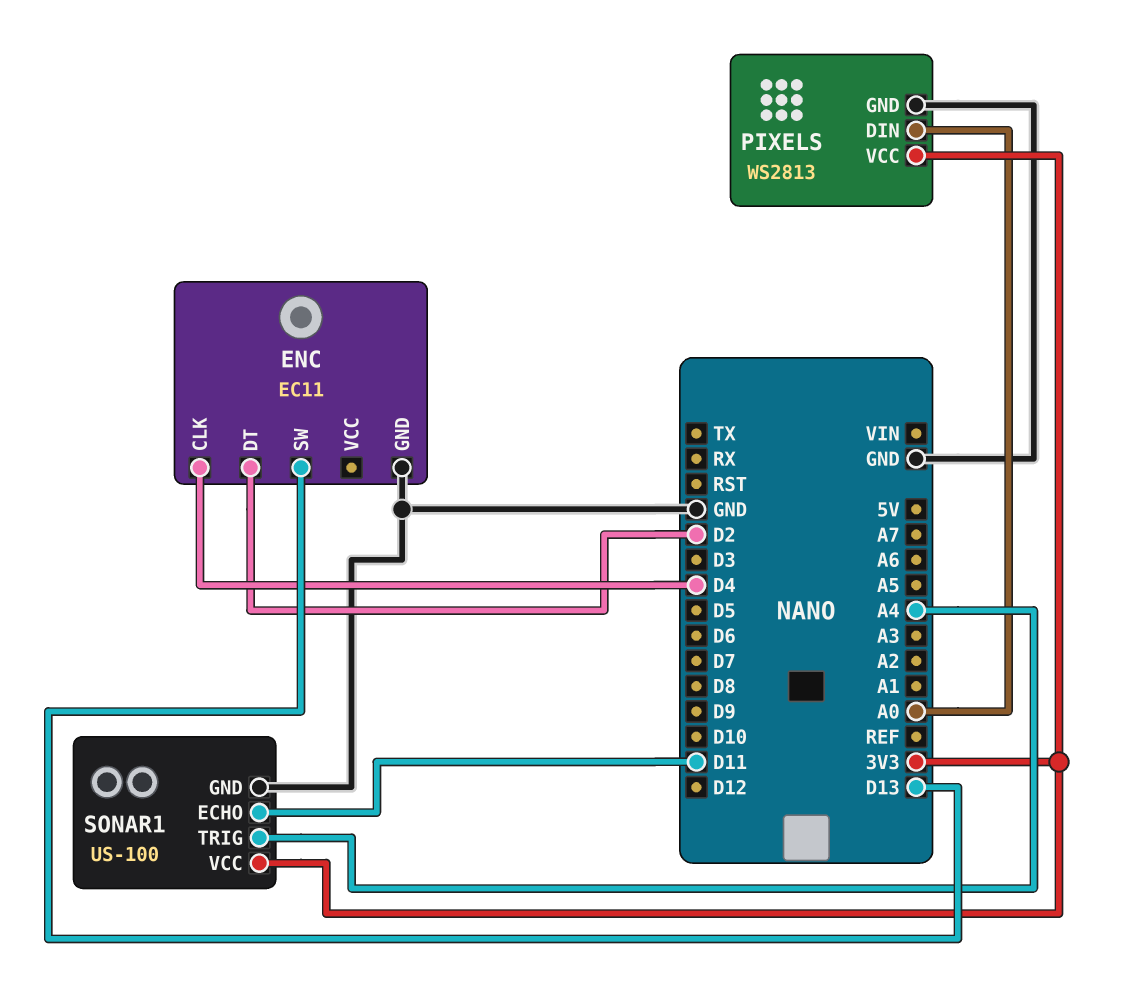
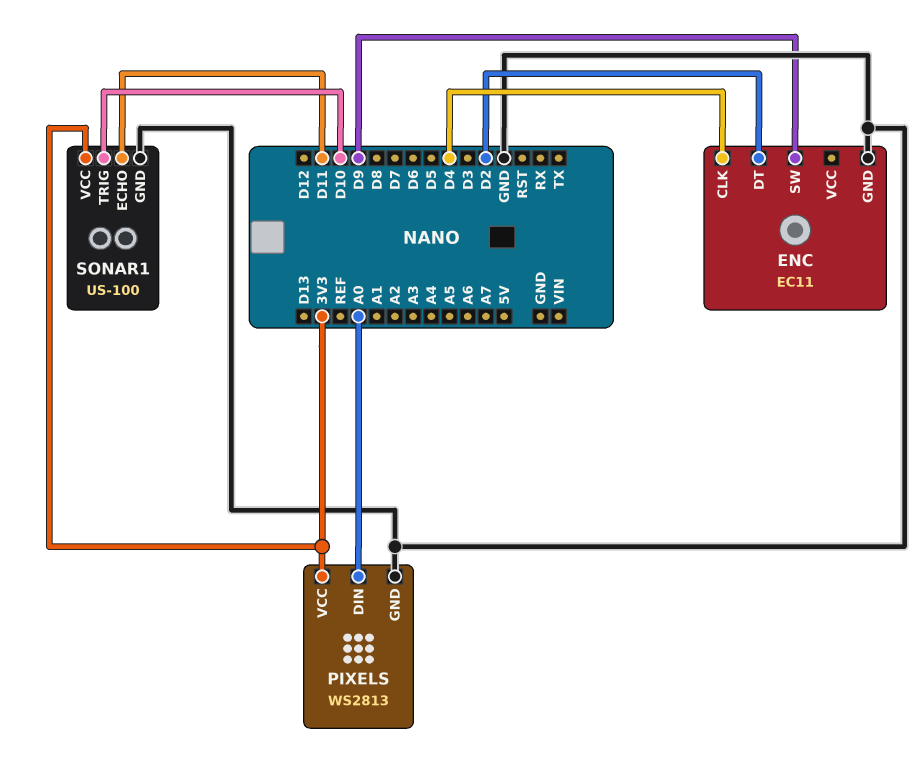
ENC pin SW: D13 -> D9
SONAR1 pin TRIG: A4 -> D10

